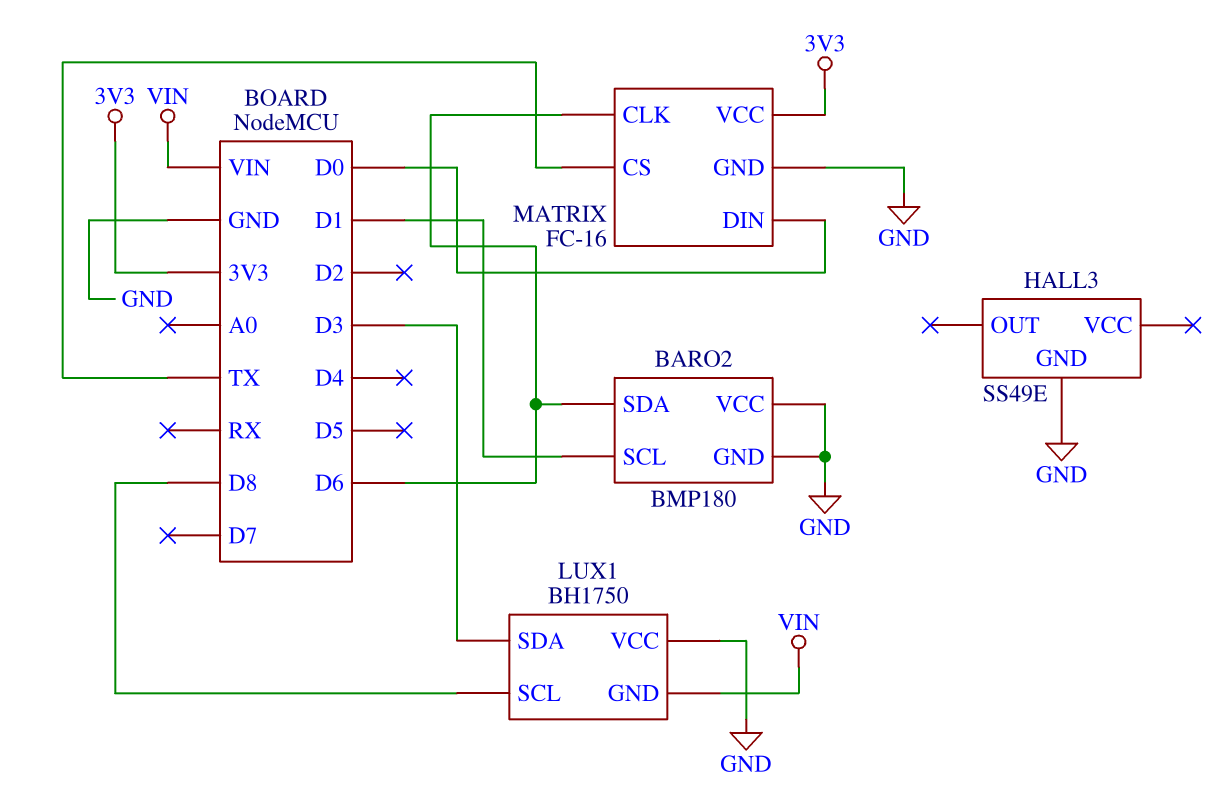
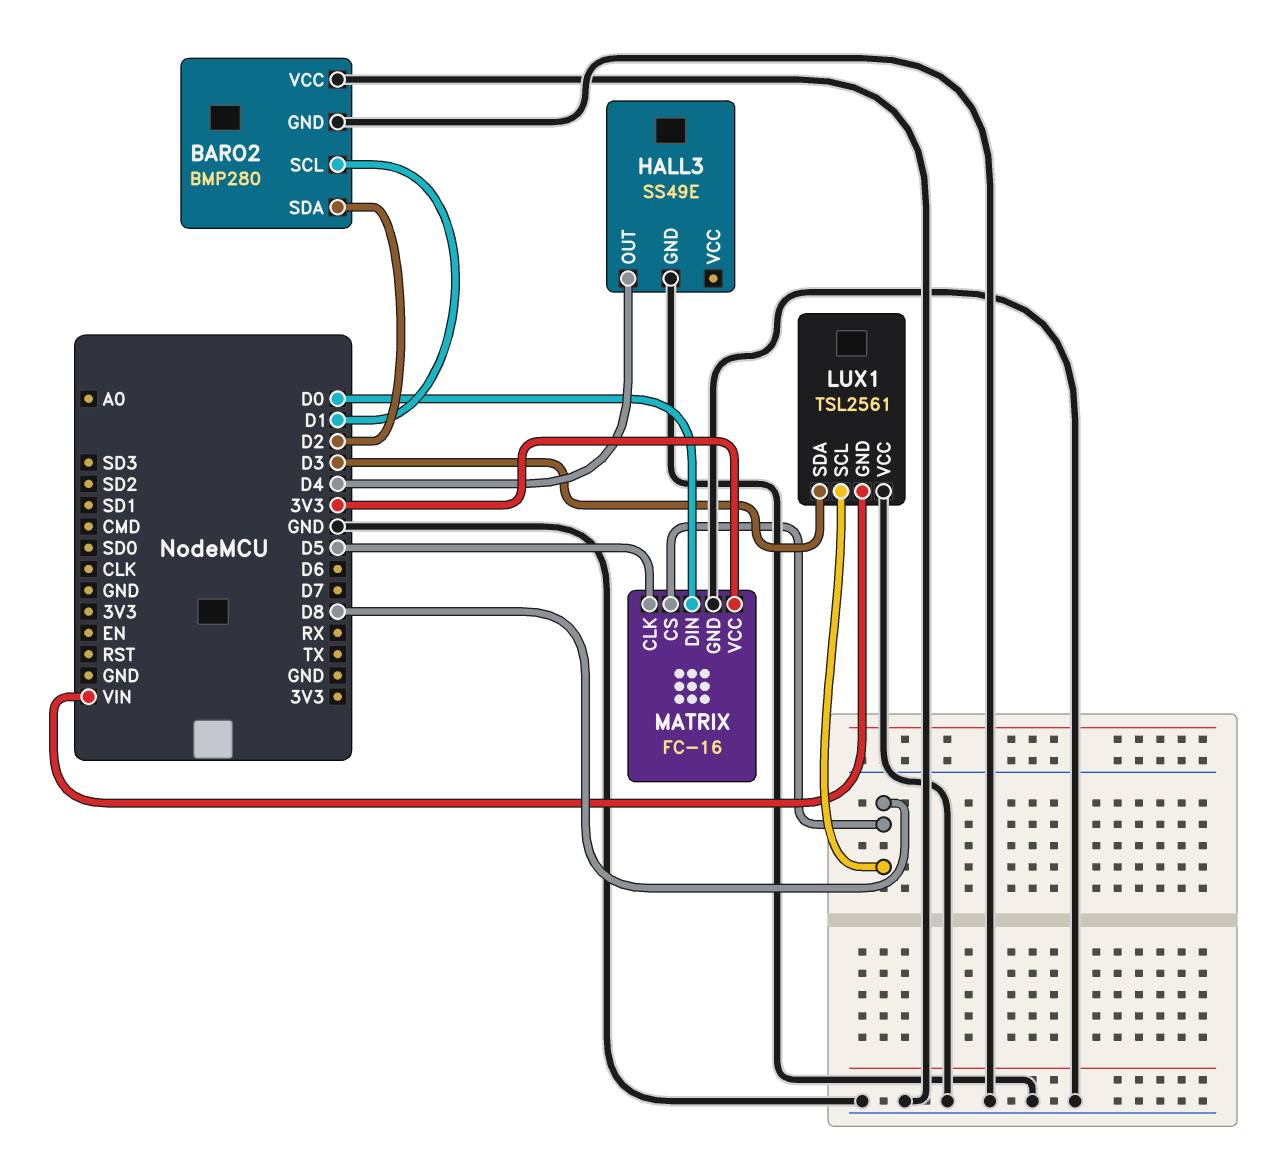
BARO2: BMP180 -> BMP280
BARO2 pin SDA: D6 -> D2
HALL3 pin OUT: none -> D4
LUX1: BH1750 -> TSL2561
MATRIX pin CLK: D6 -> D5
MATRIX pin CS: TX -> D8

